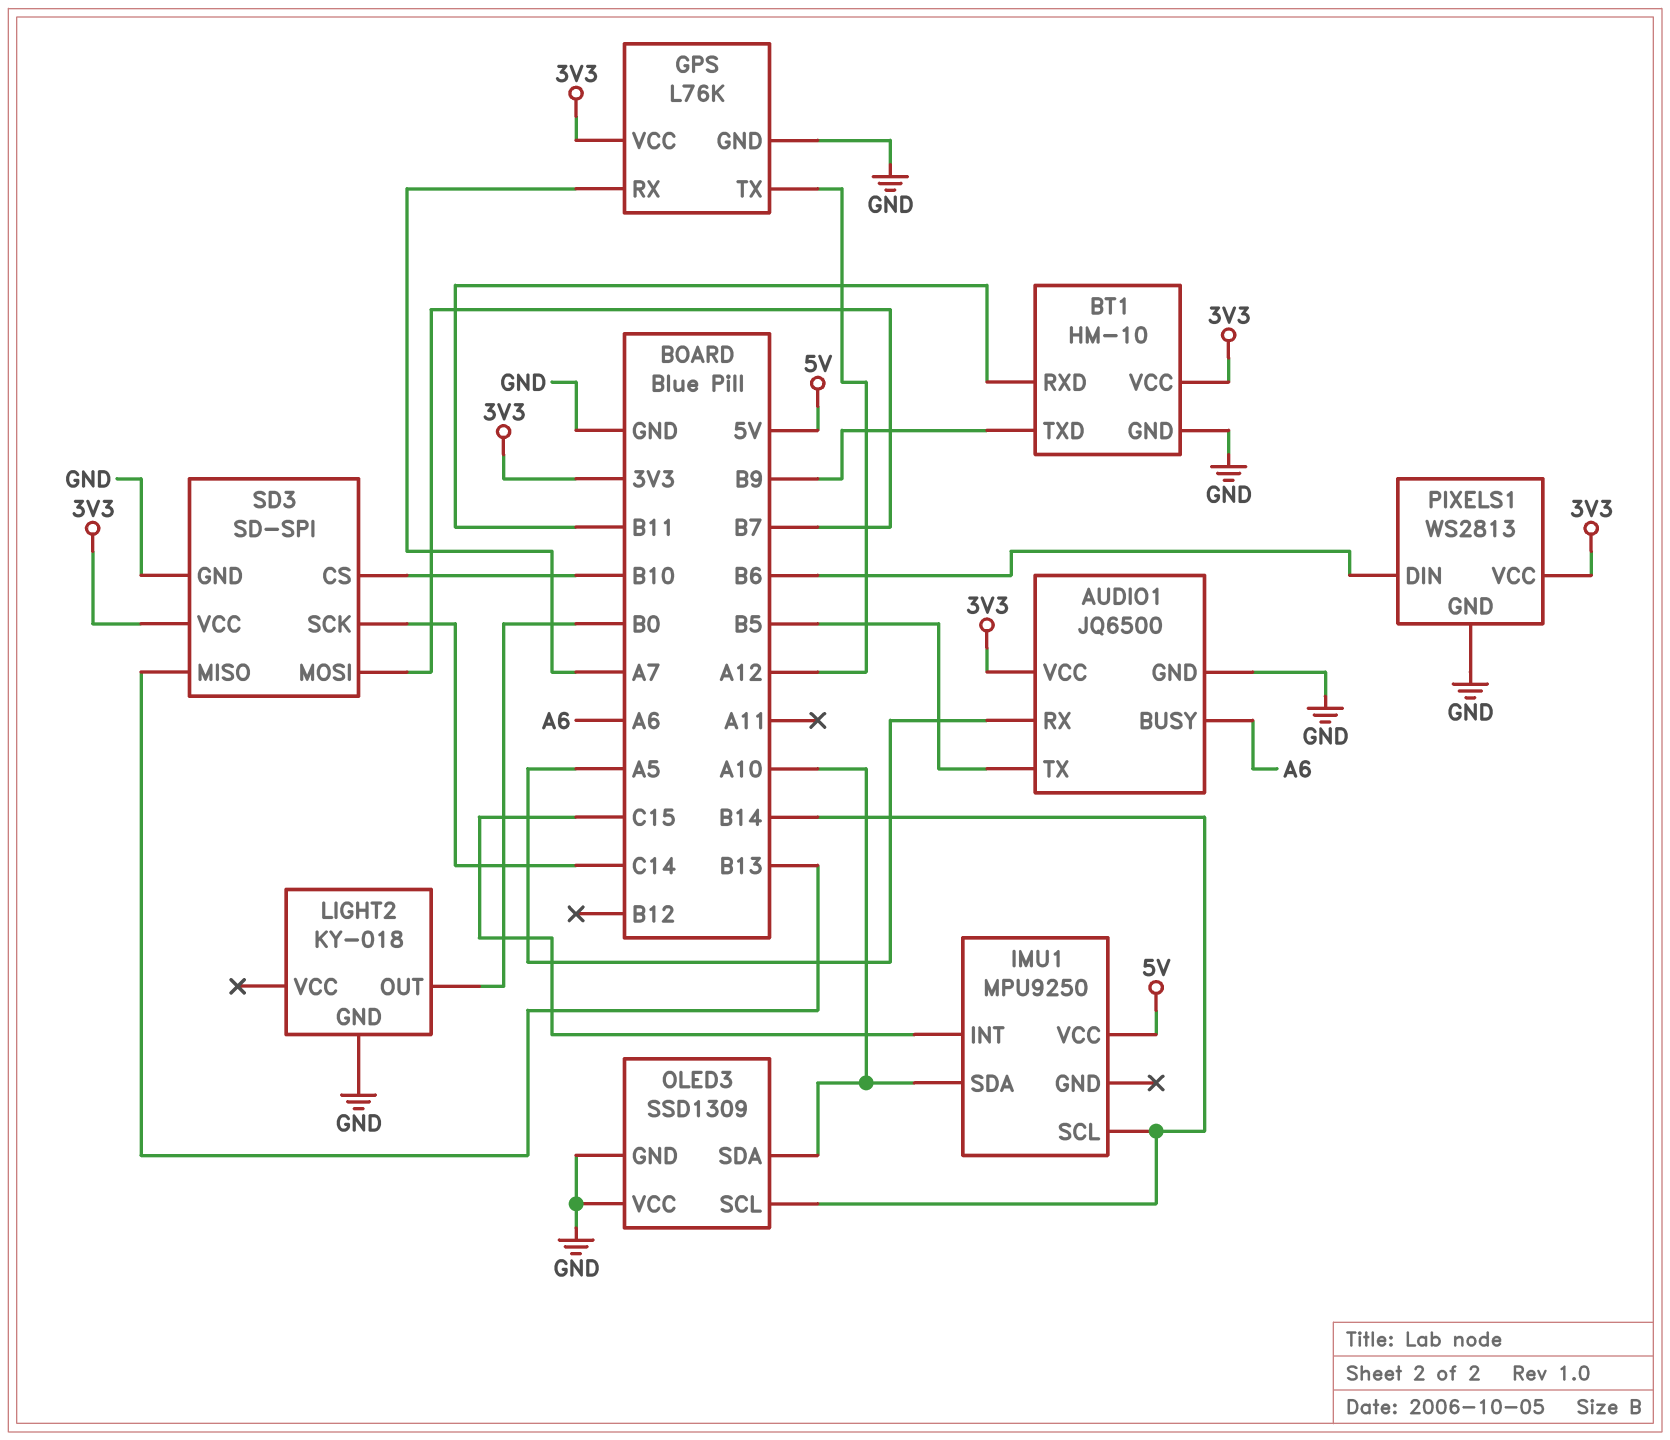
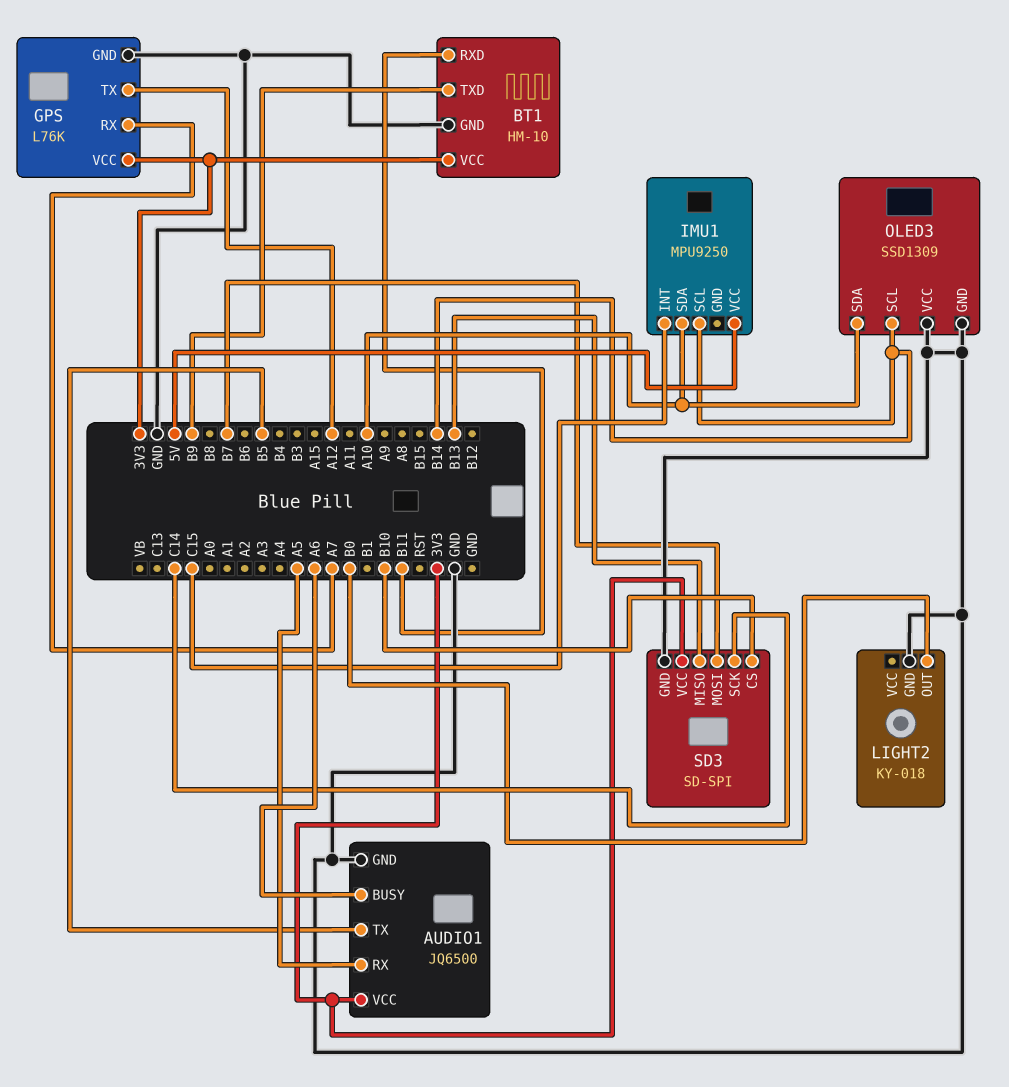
PIXELS1: WS2813 -> none
PIXELS1 pin DIN: B6 -> none
PIXELS1 pin GND: GND -> none
PIXELS1 pin VCC: 3V3 -> none

